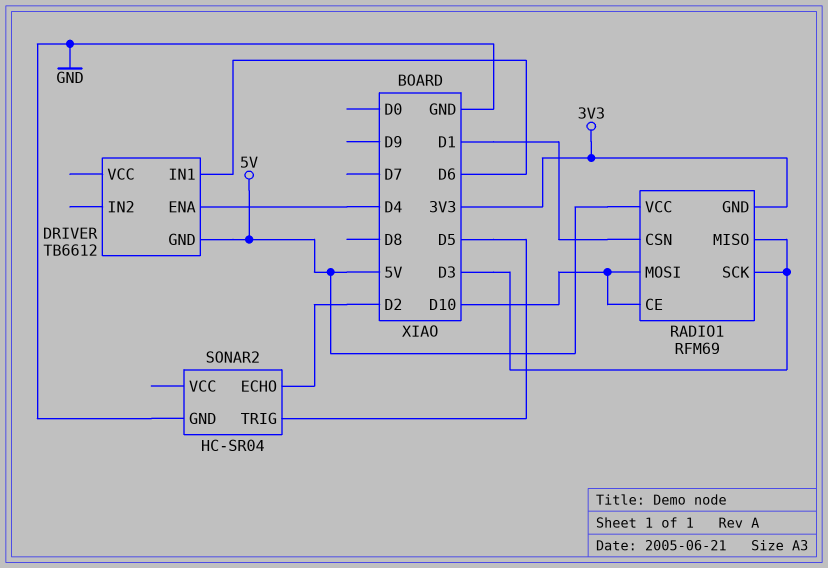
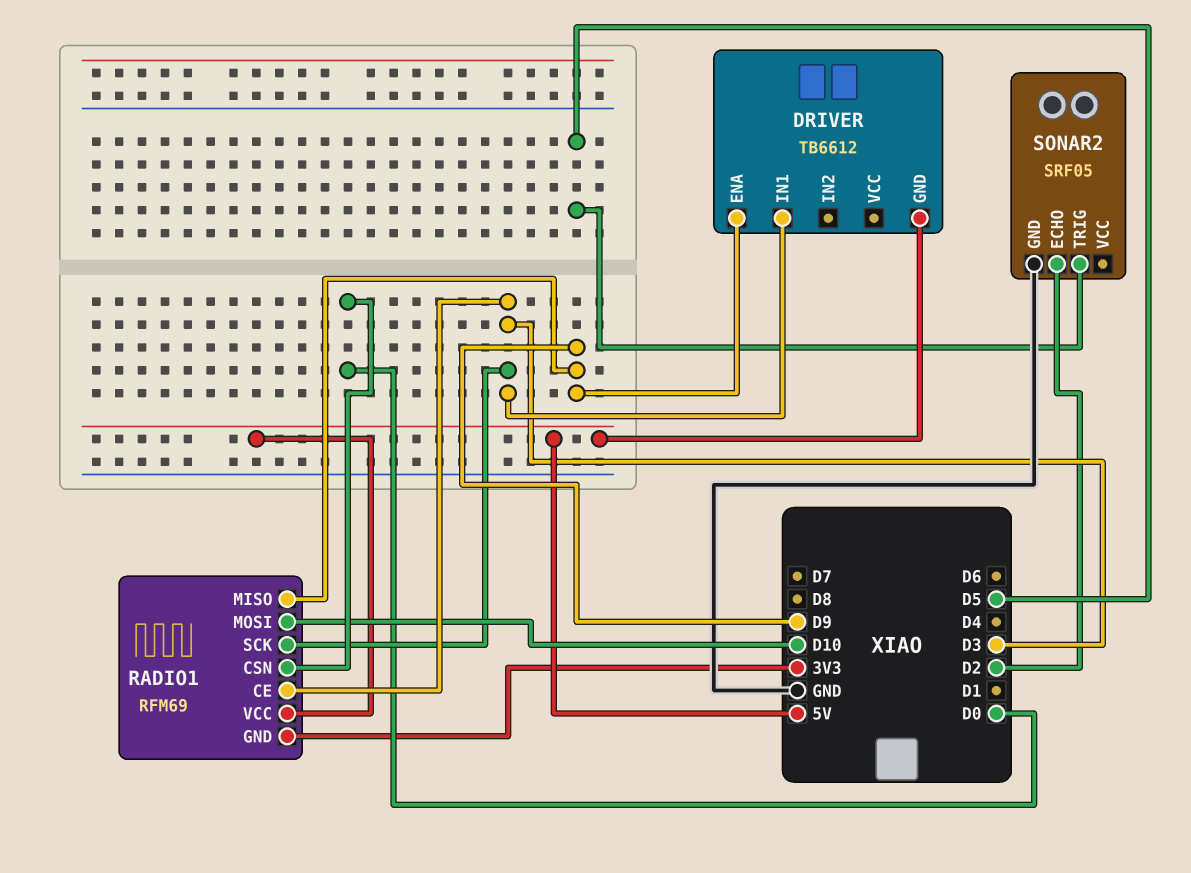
DRIVER pin ENA: D4 -> D9
DRIVER pin IN1: D6 -> D3
RADIO1 pin CE: D10 -> D3
RADIO1 pin CSN: D1 -> D0
RADIO1 pin MISO: D3 -> D9
SONAR2: HC-SR04 -> SRF05

